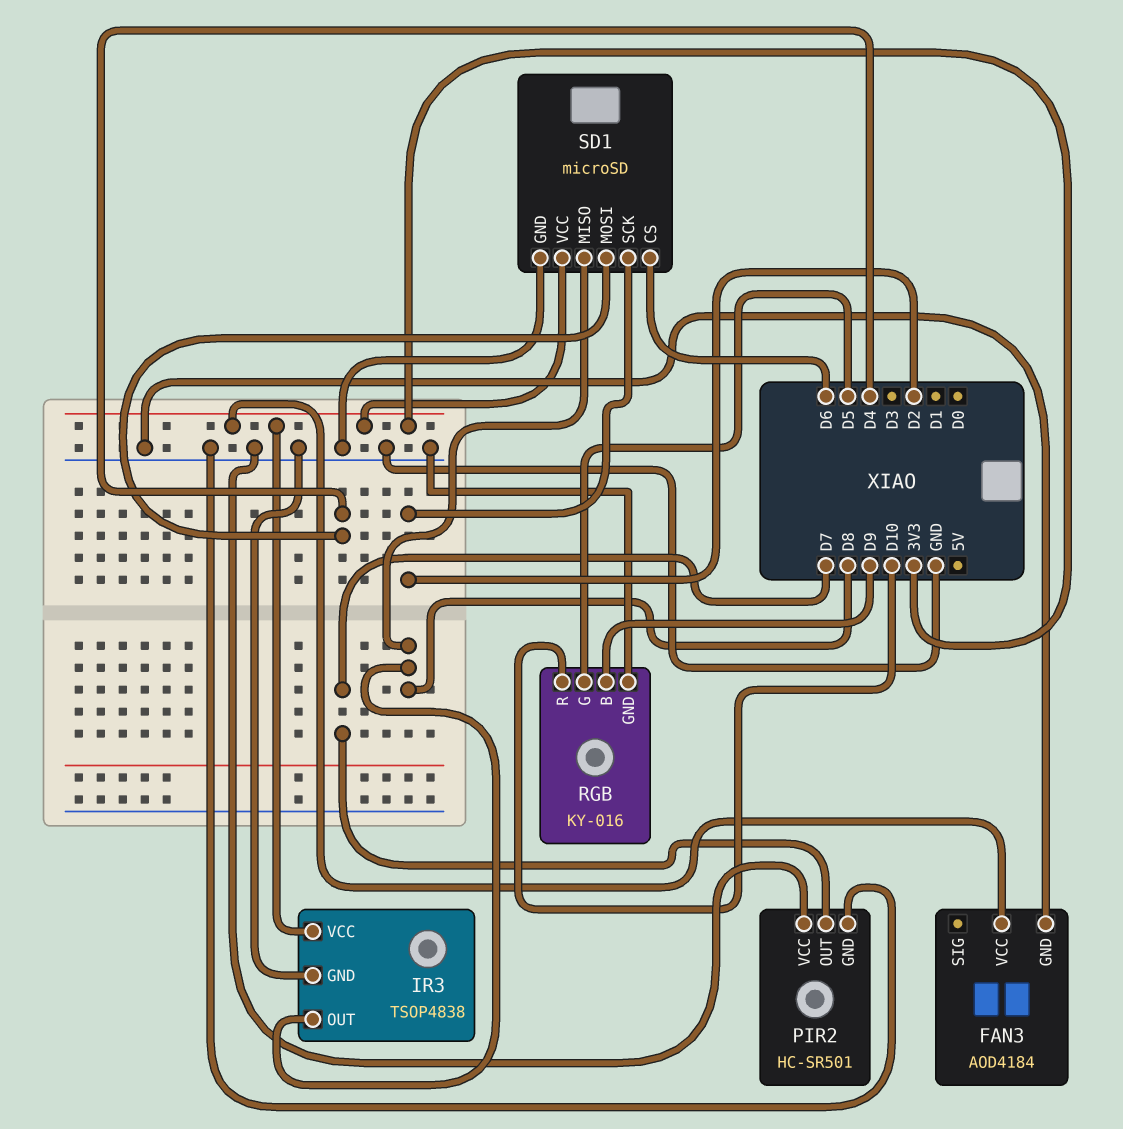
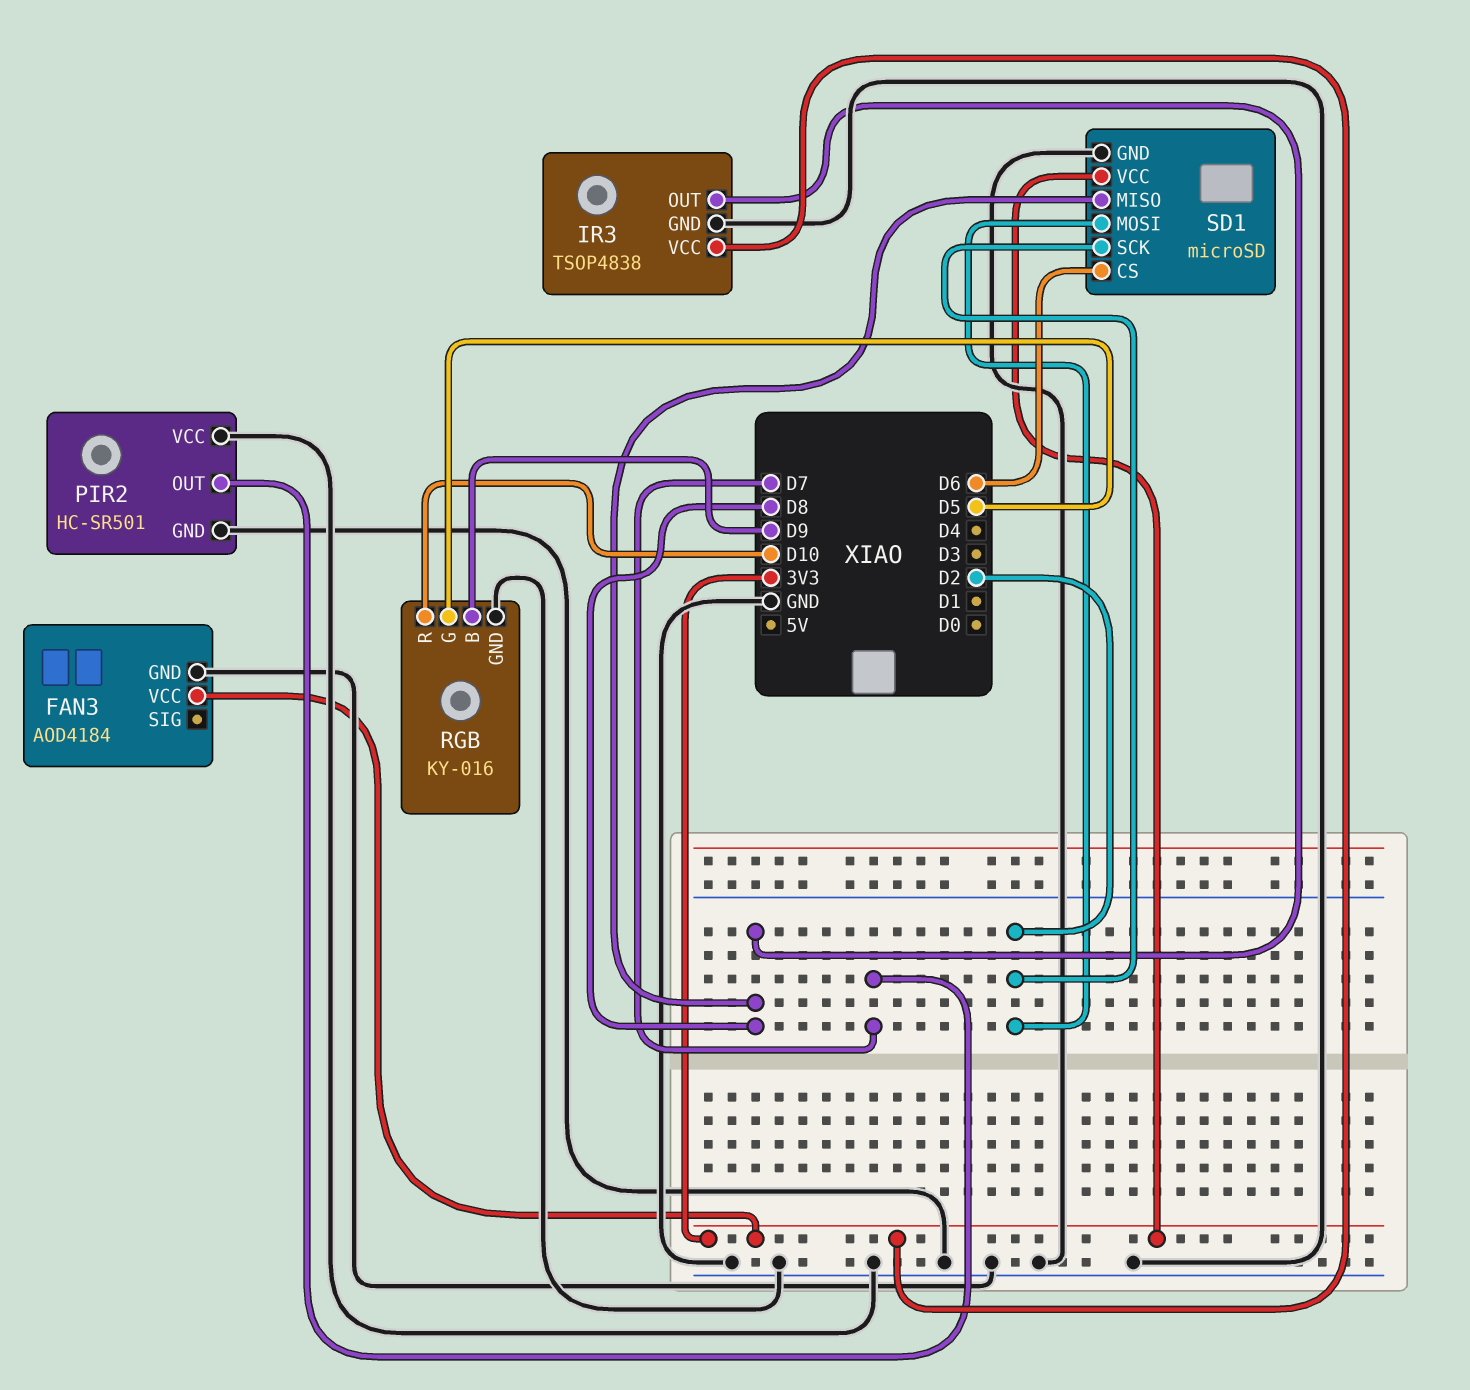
SD1 pin MOSI: D4 -> D2

